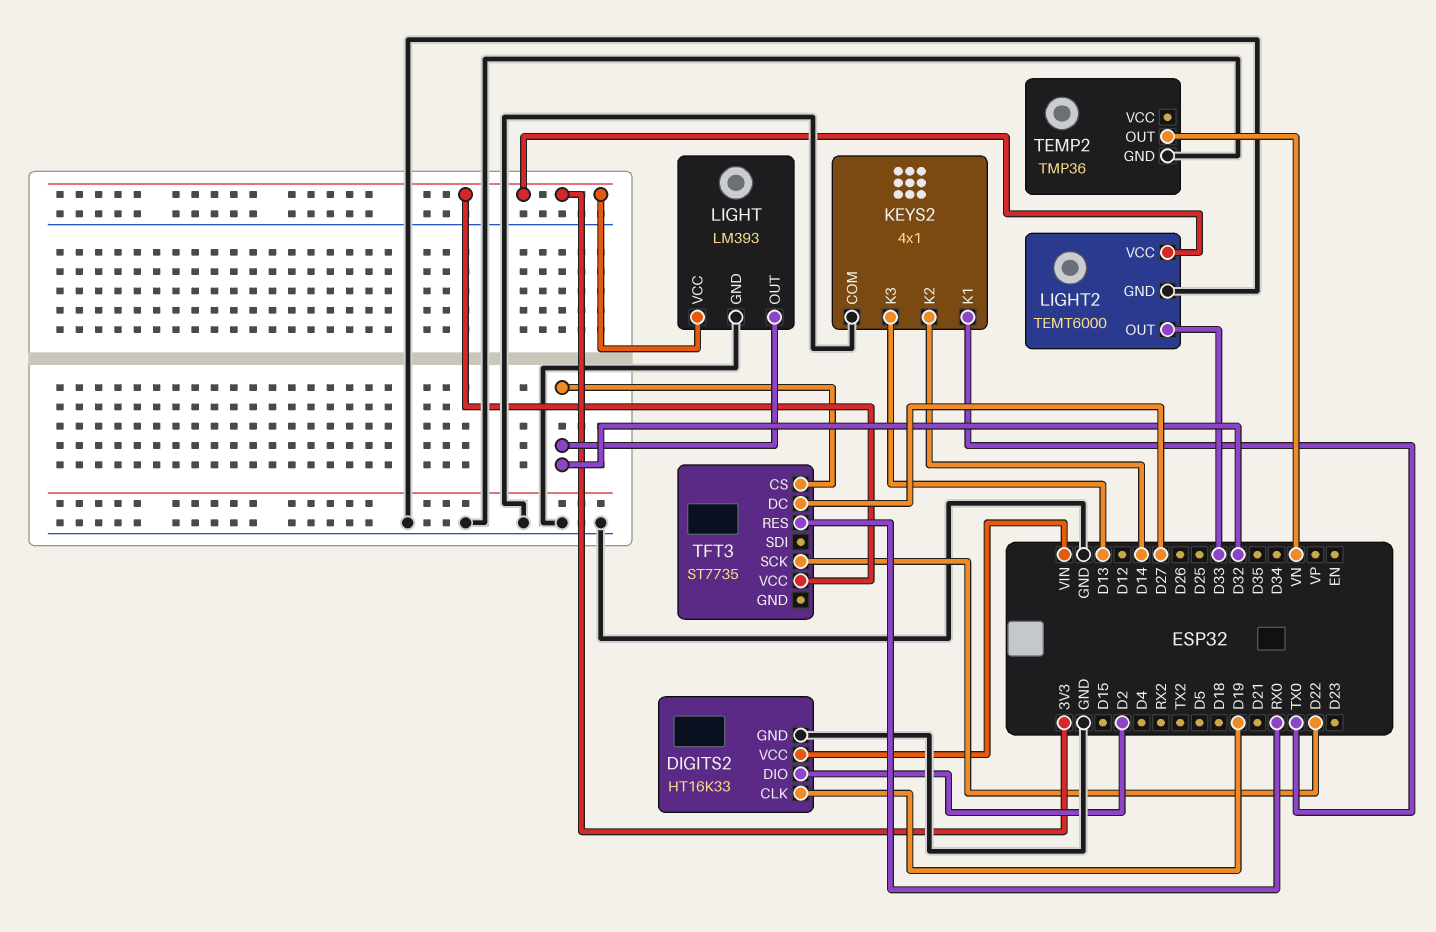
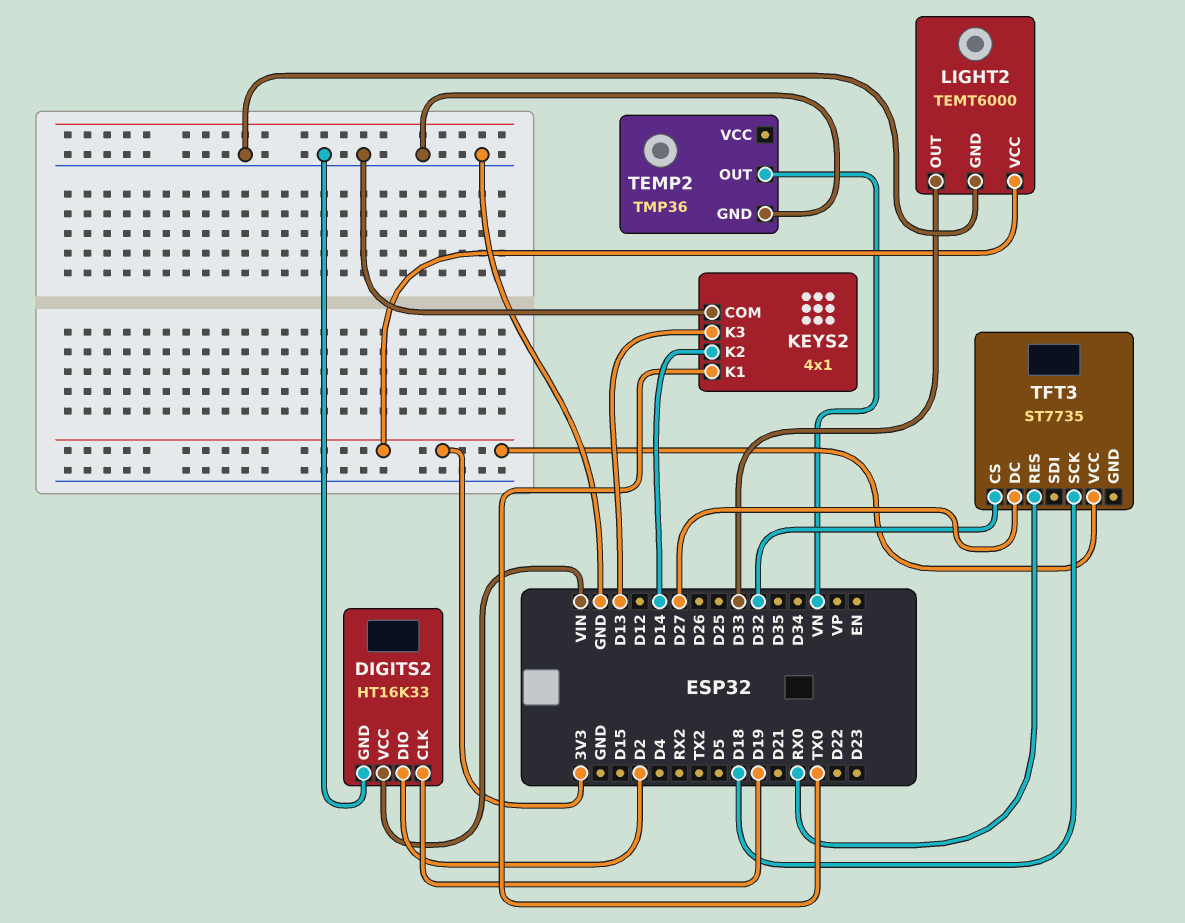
LIGHT: LM393 -> none
LIGHT pin GND: GND -> none
LIGHT pin OUT: D32 -> none
LIGHT pin VCC: 3V3 -> none
TFT3 pin SCK: D22 -> D18

